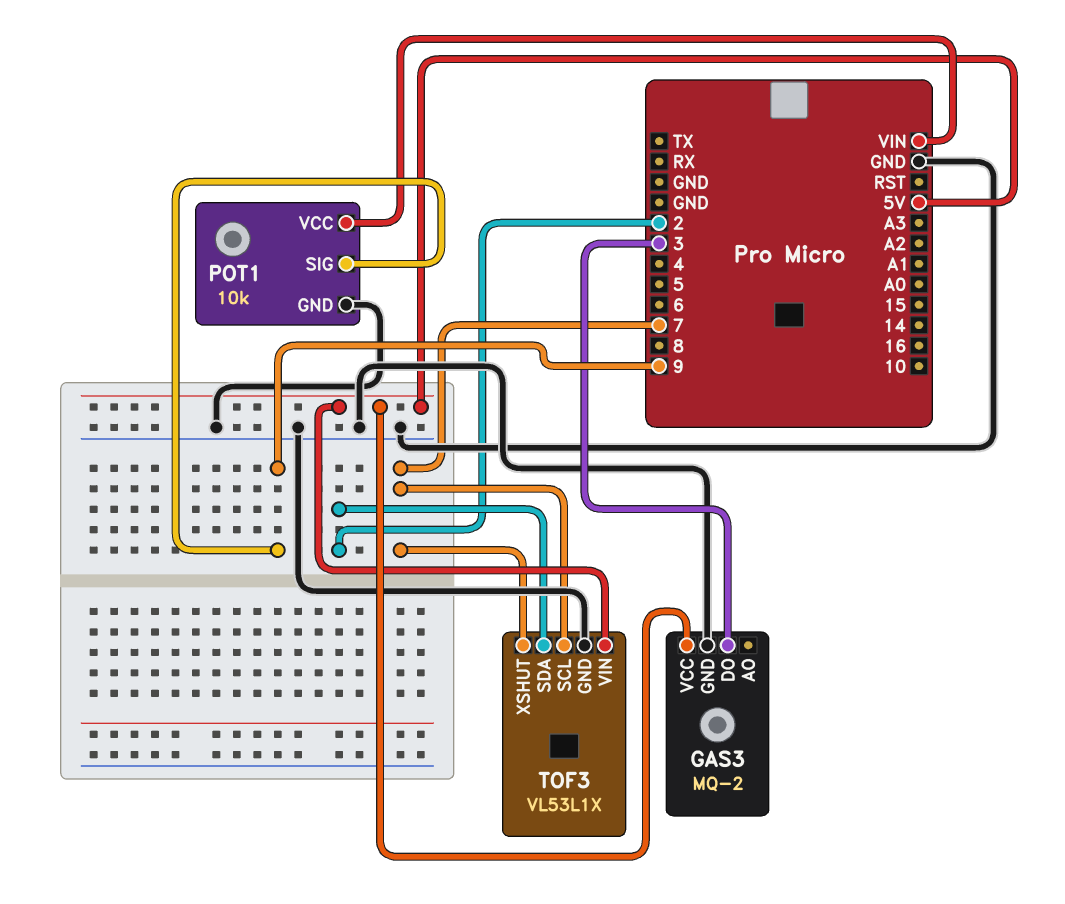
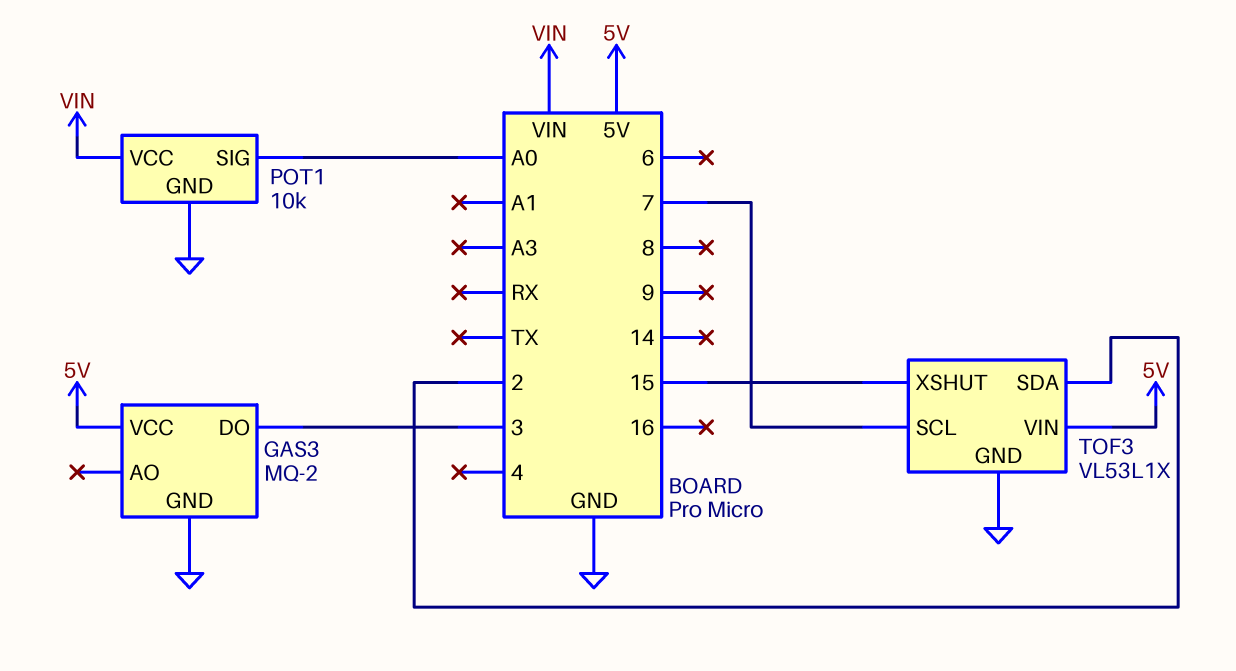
POT1 pin SIG: 9 -> A0
TOF3 pin XSHUT: 7 -> 15

